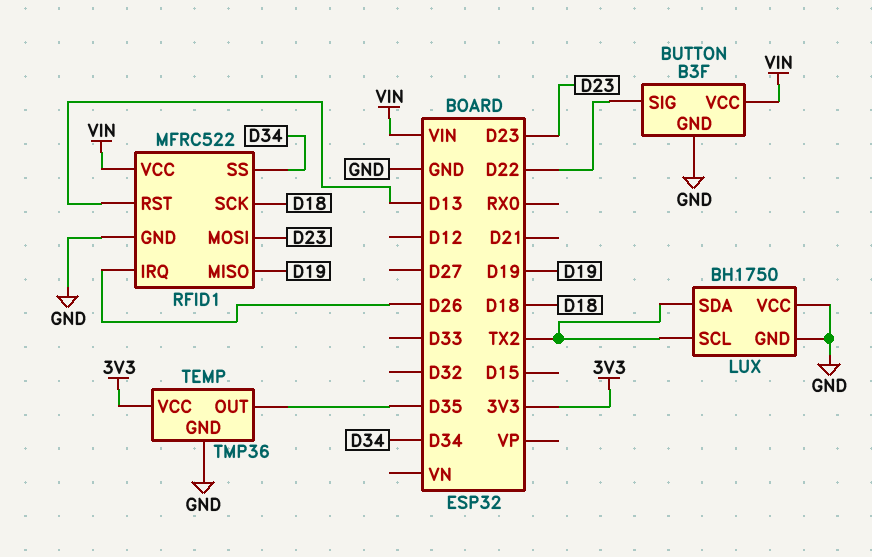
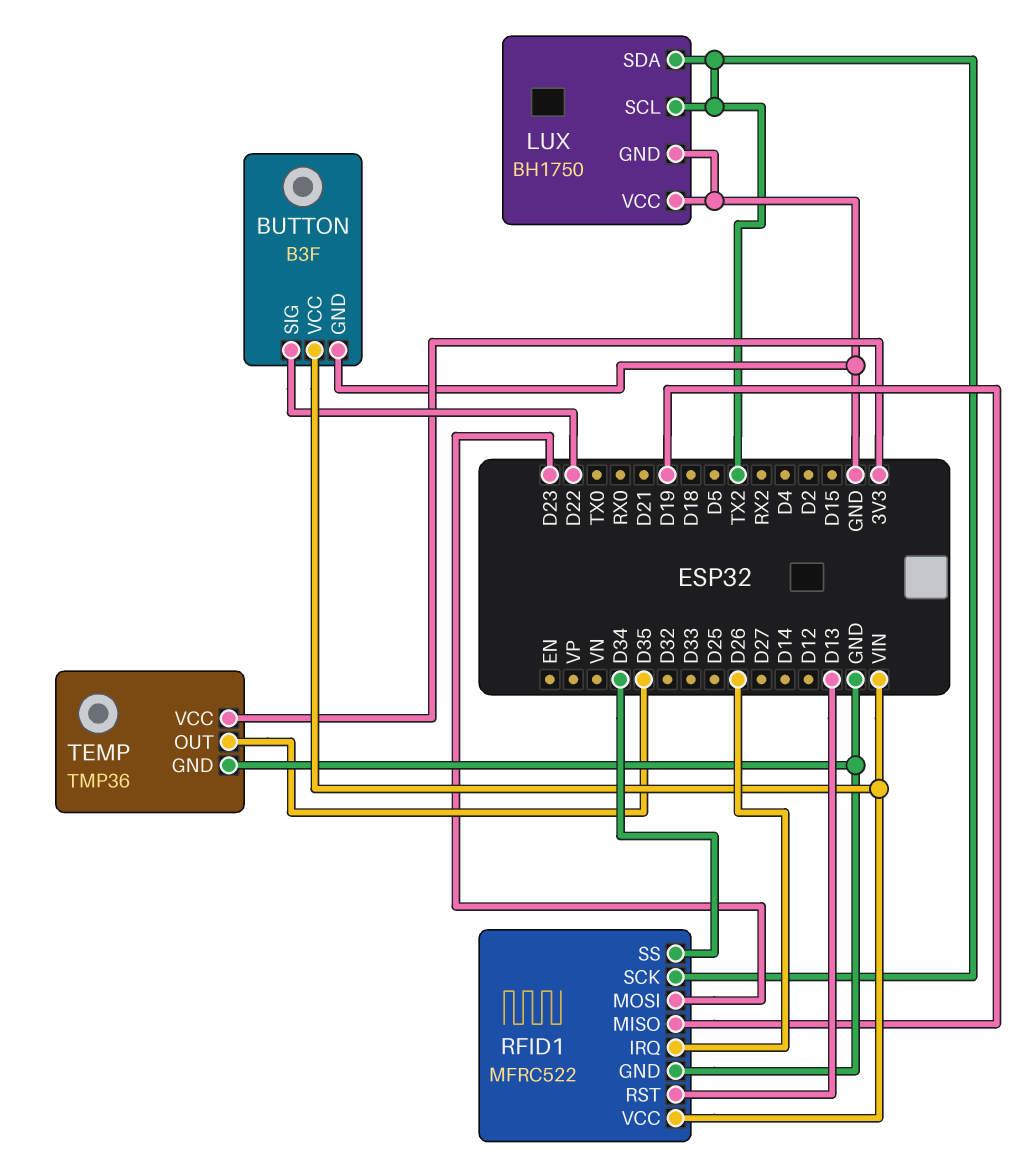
RFID1 pin SCK: D18 -> TX2

